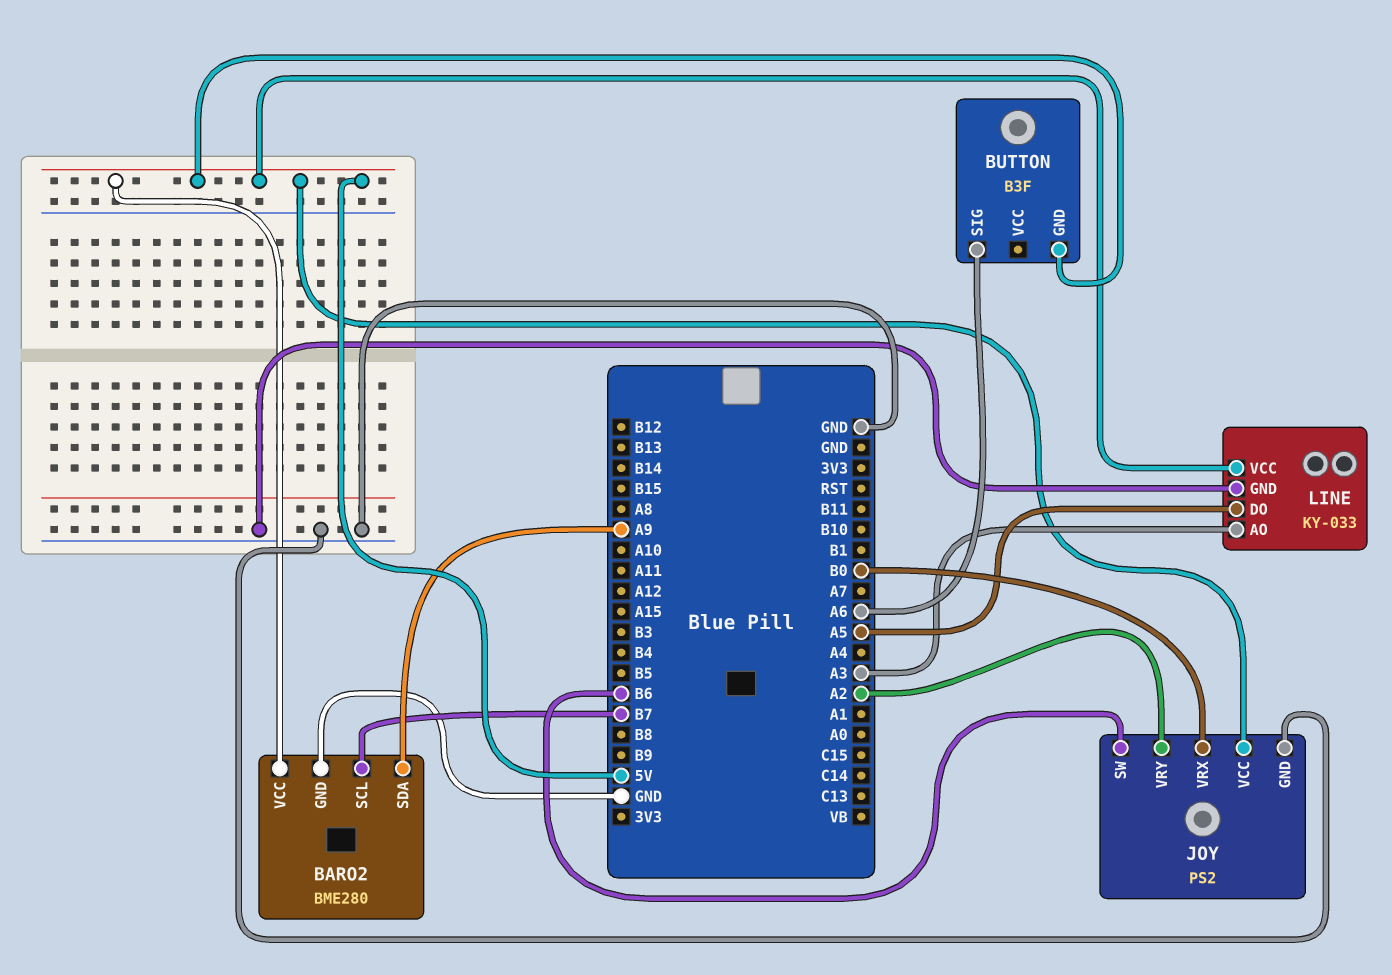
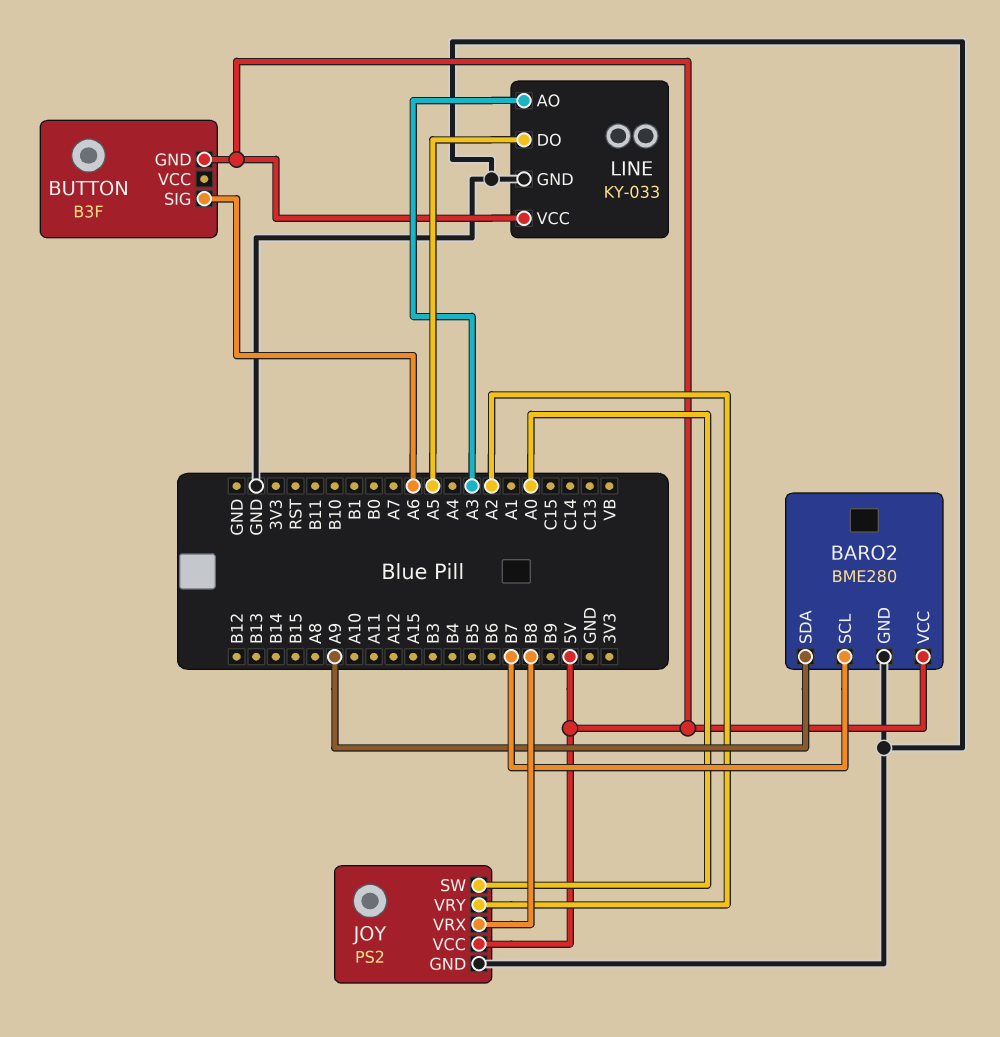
JOY pin SW: B6 -> A0
JOY pin VRX: B0 -> B8

